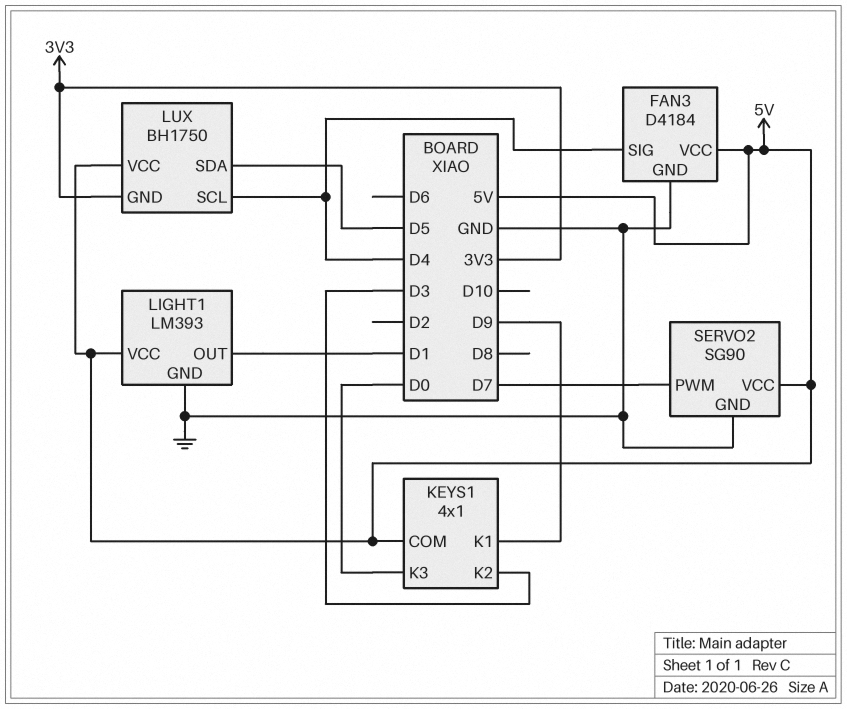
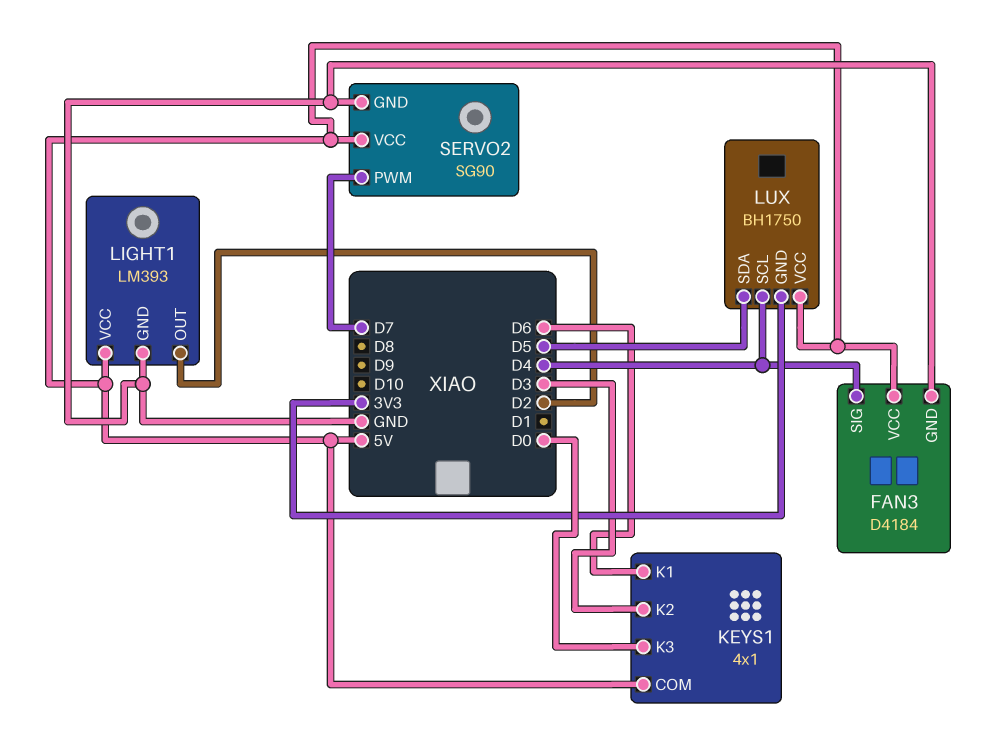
KEYS1 pin K1: D9 -> D6
LIGHT1 pin OUT: D1 -> D2

